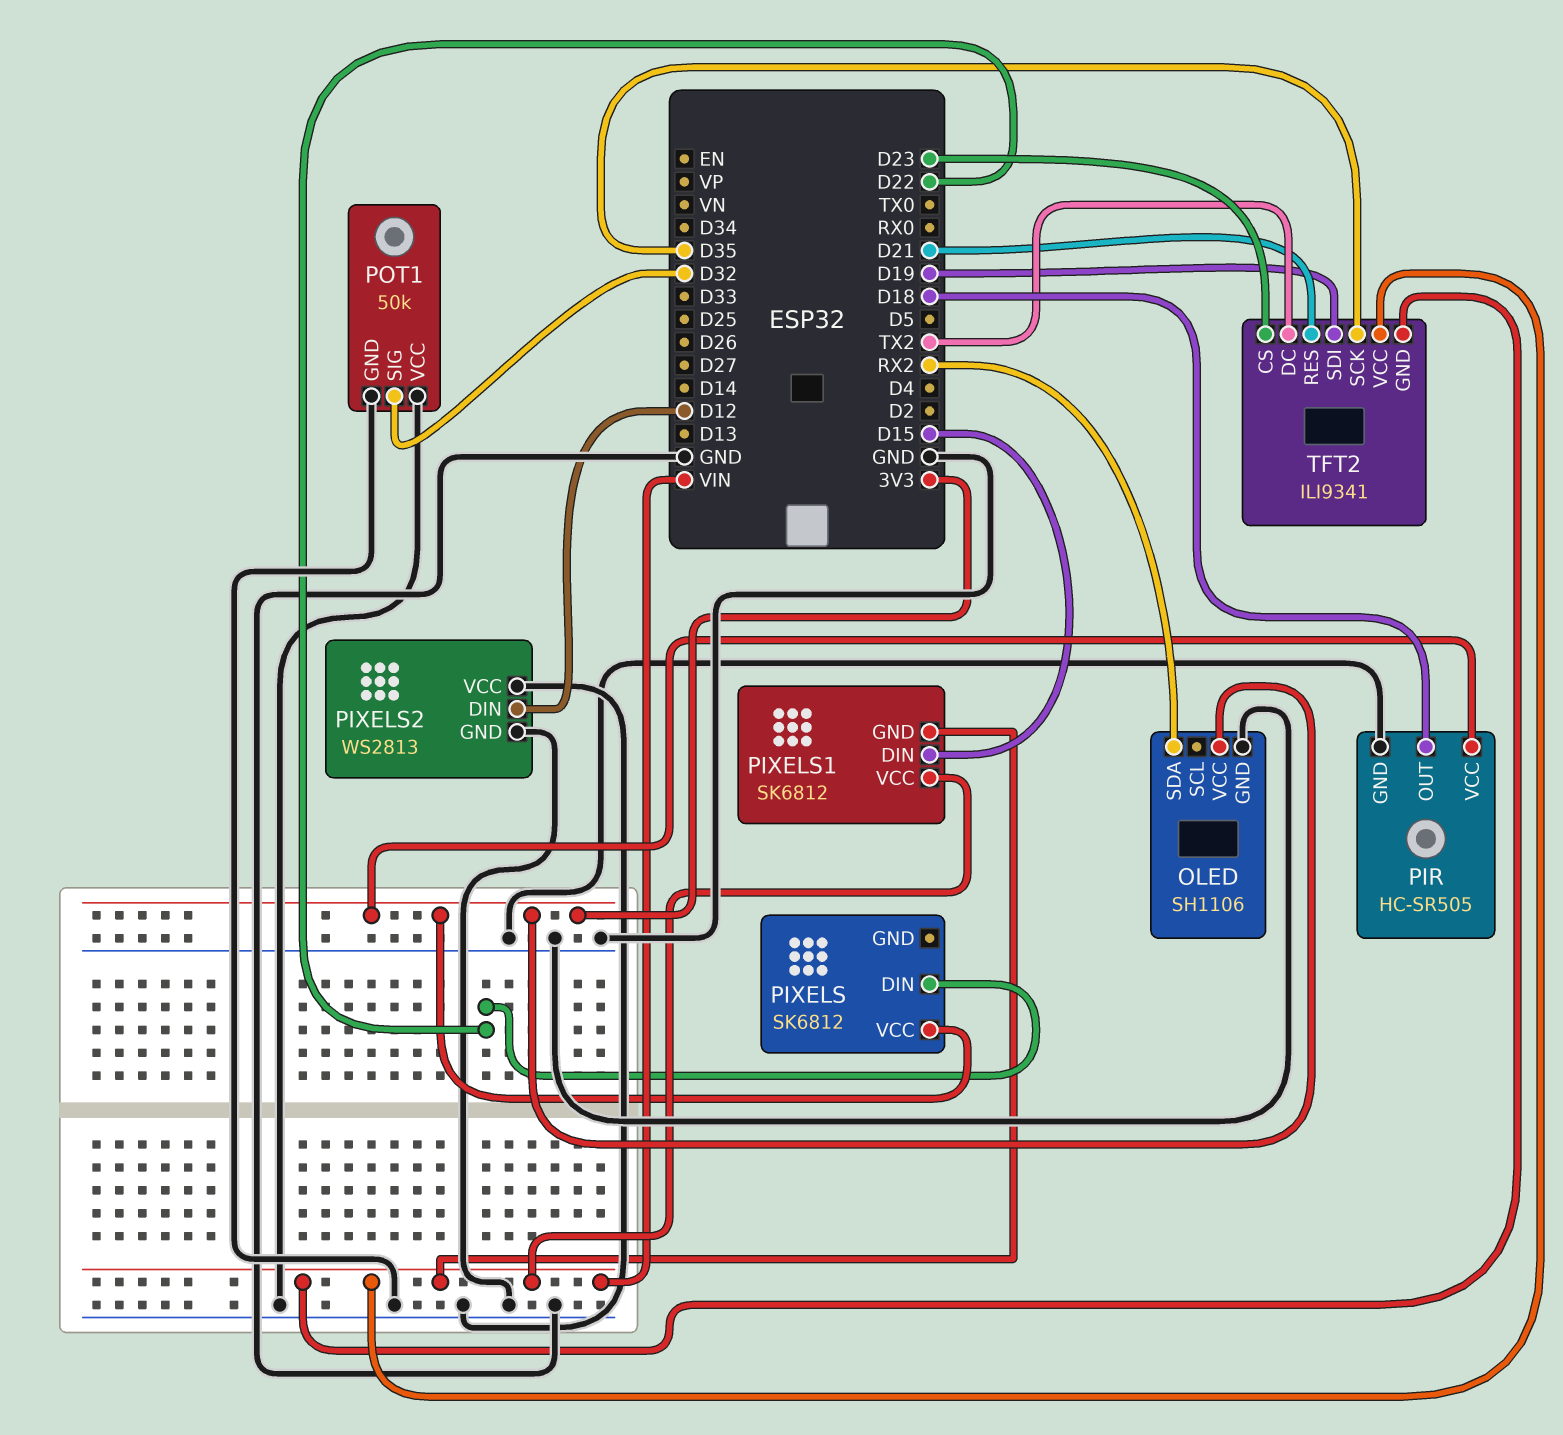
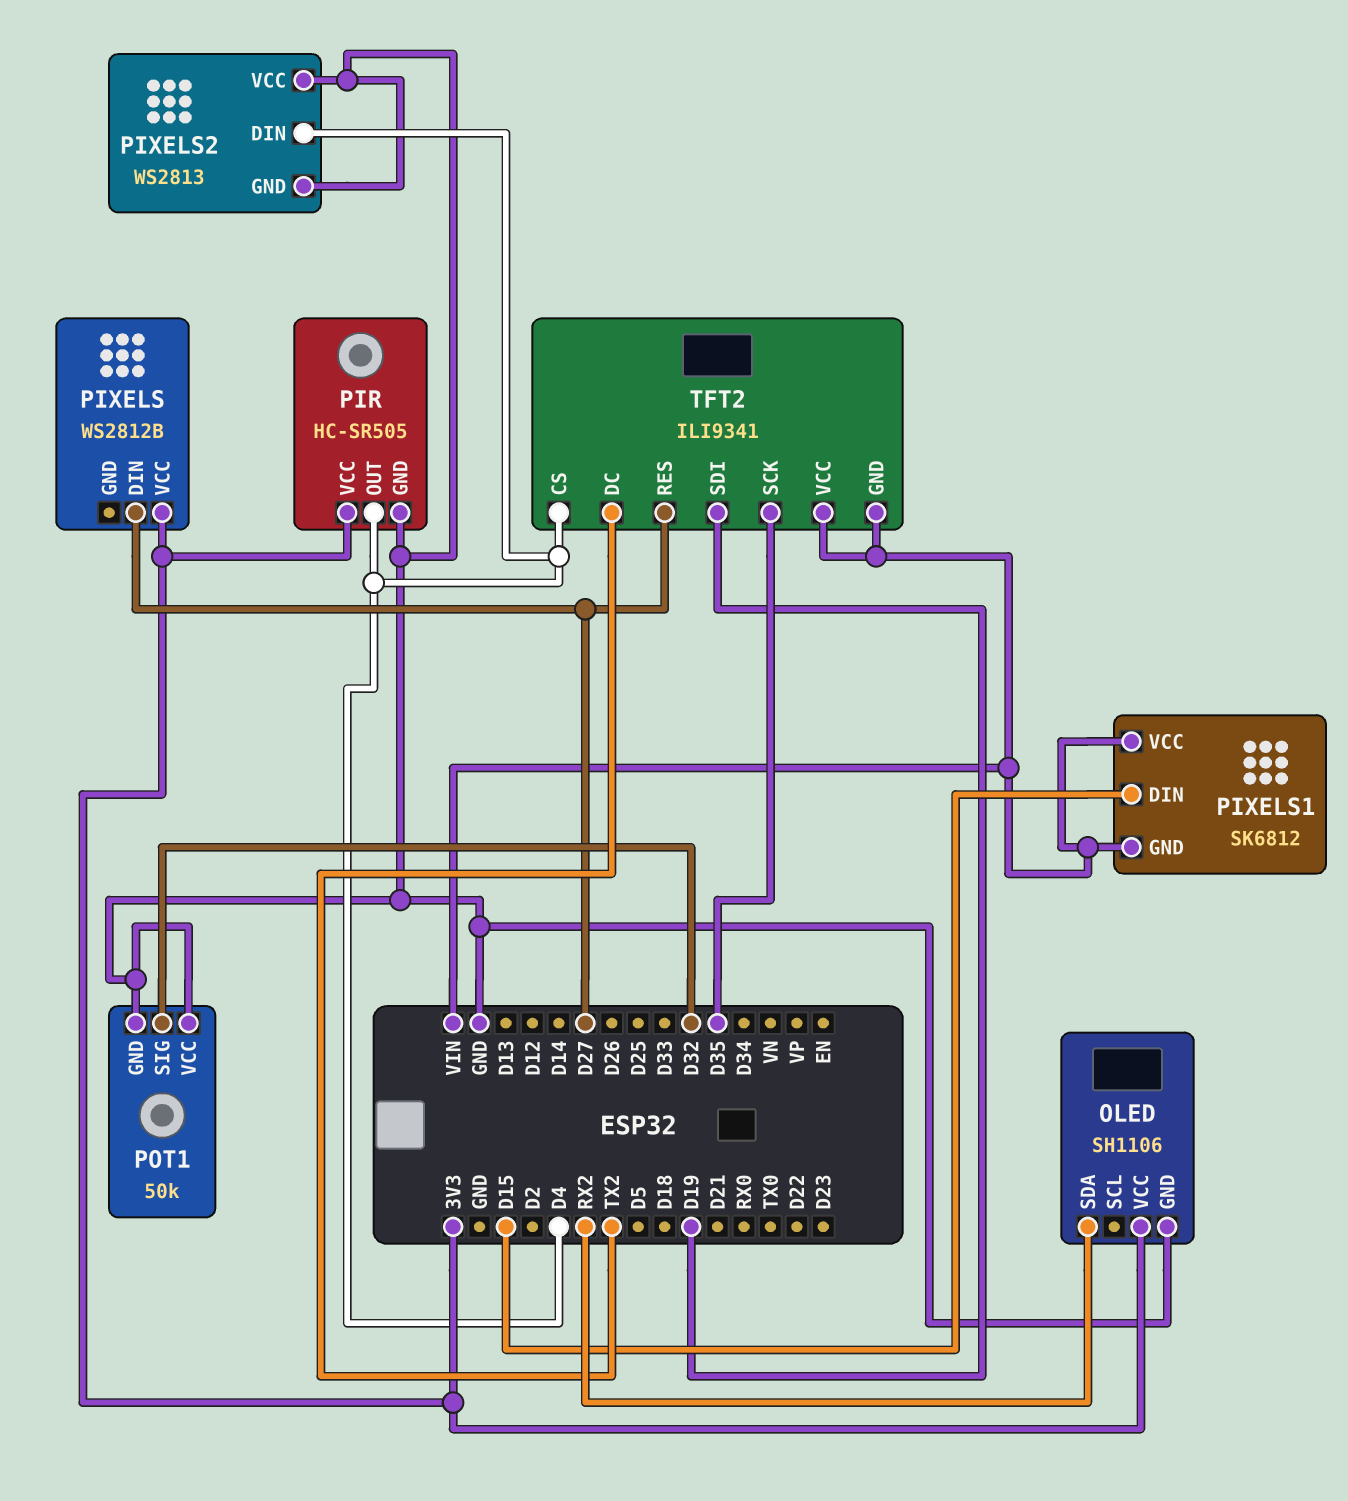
PIR pin OUT: D18 -> D4
PIXELS: SK6812 -> WS2812B
PIXELS pin DIN: D22 -> D27
PIXELS2 pin DIN: D12 -> D4
TFT2 pin CS: D23 -> D4
TFT2 pin RES: D21 -> D27

